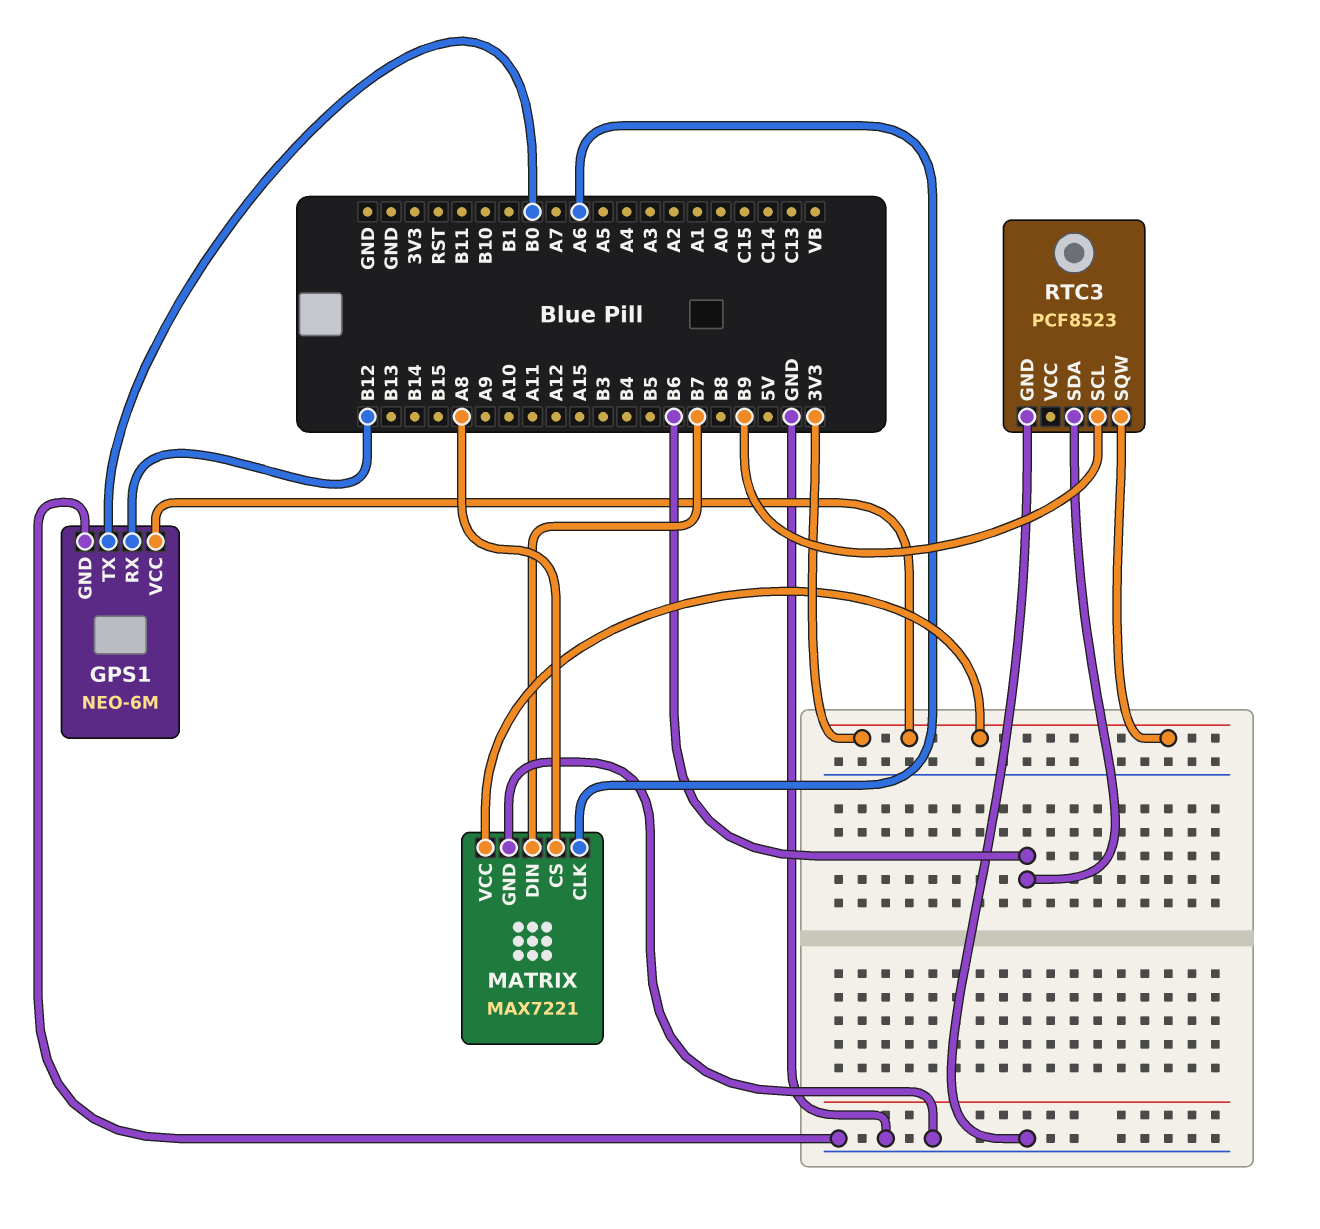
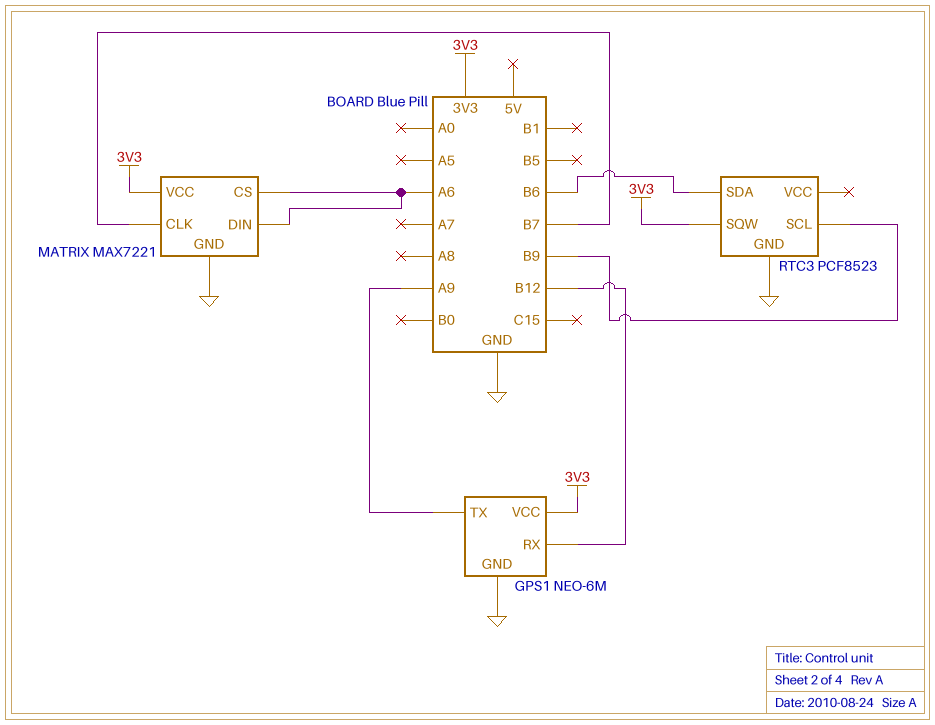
GPS1 pin TX: B0 -> A9
MATRIX pin CLK: A6 -> B7
MATRIX pin CS: A8 -> A6
MATRIX pin DIN: B7 -> A6

